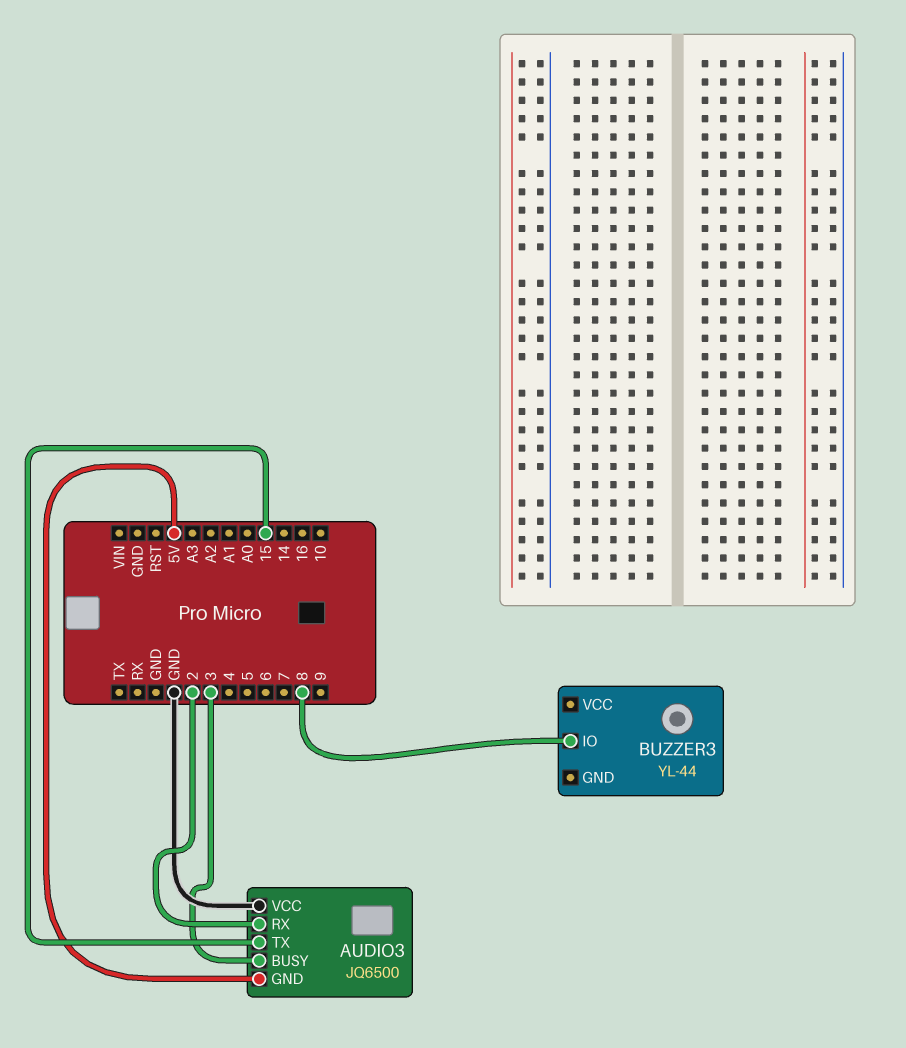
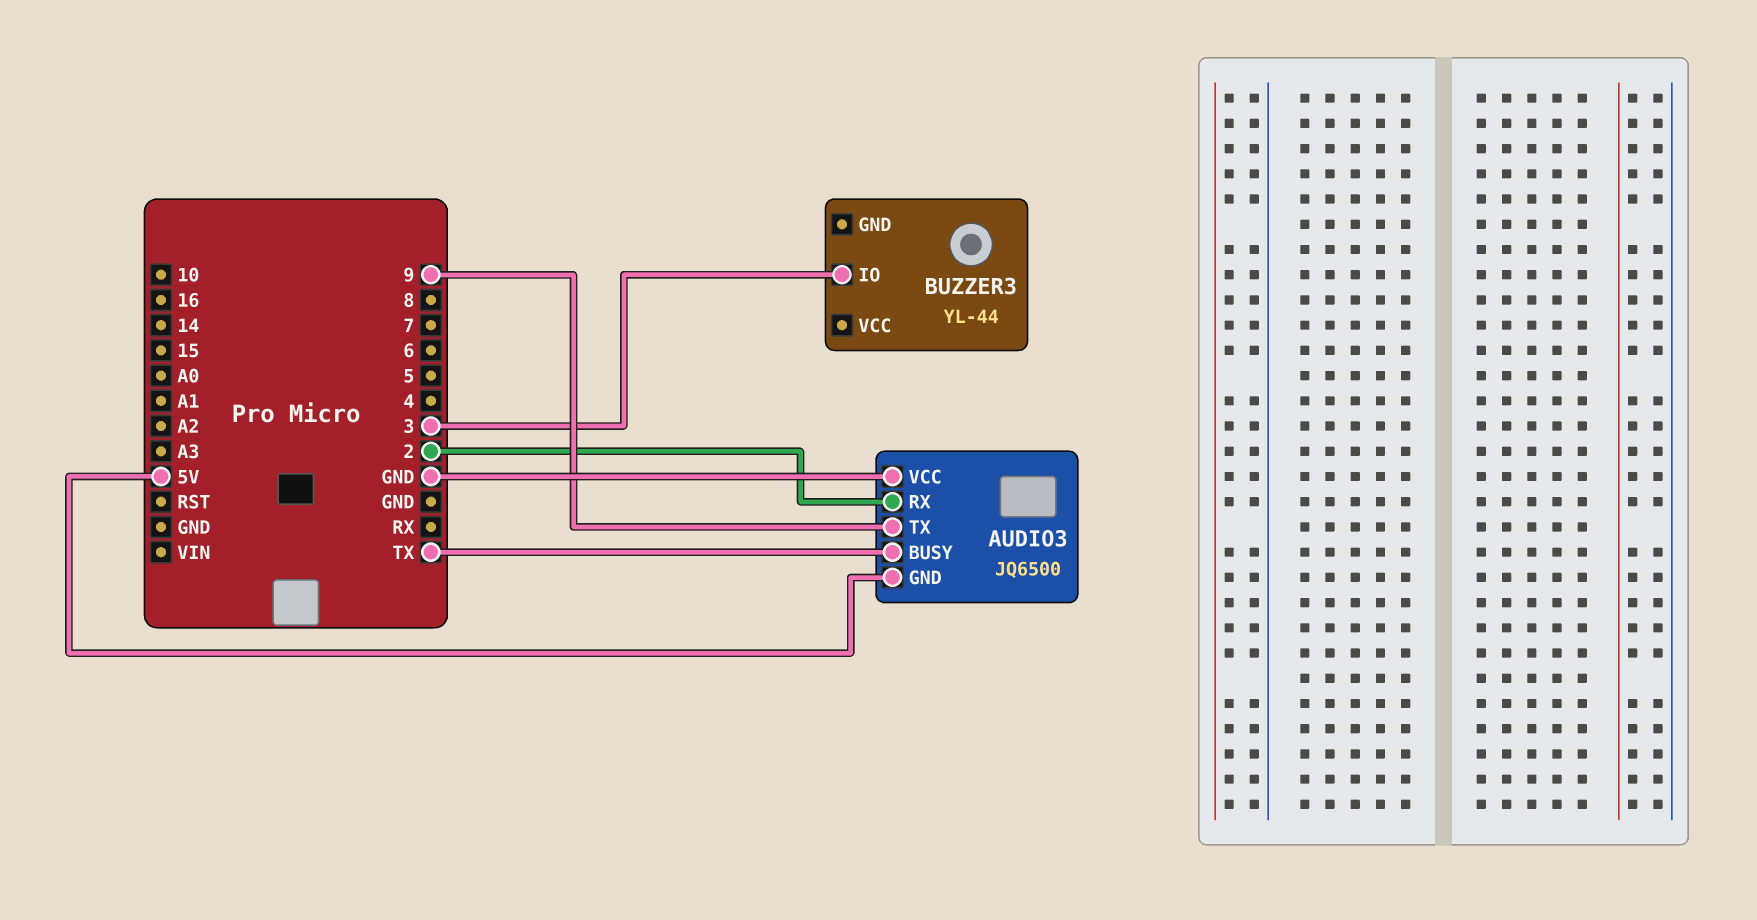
AUDIO3 pin BUSY: 3 -> TX
AUDIO3 pin TX: 15 -> 9
BUZZER3 pin IO: 8 -> 3

